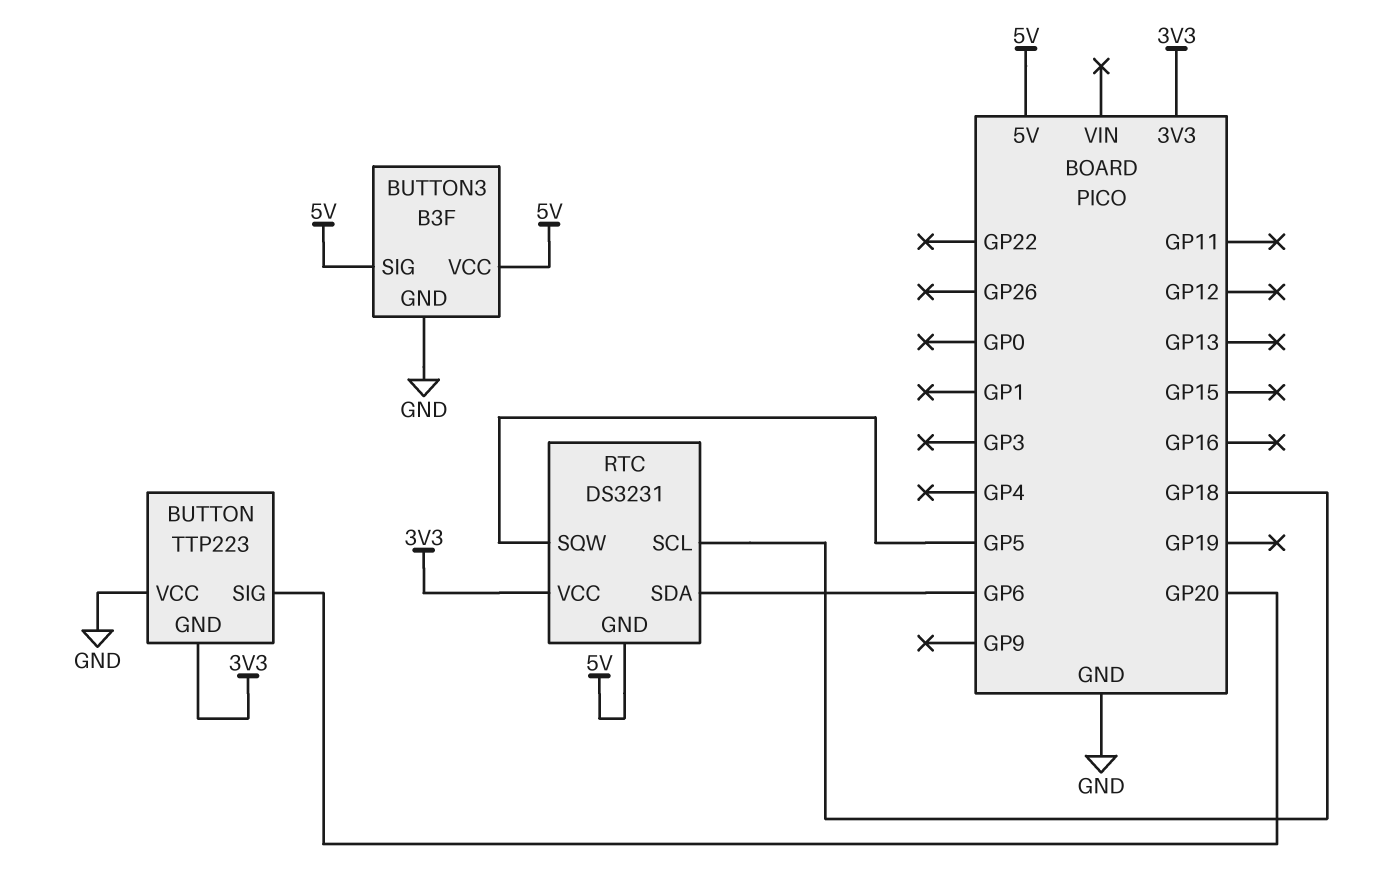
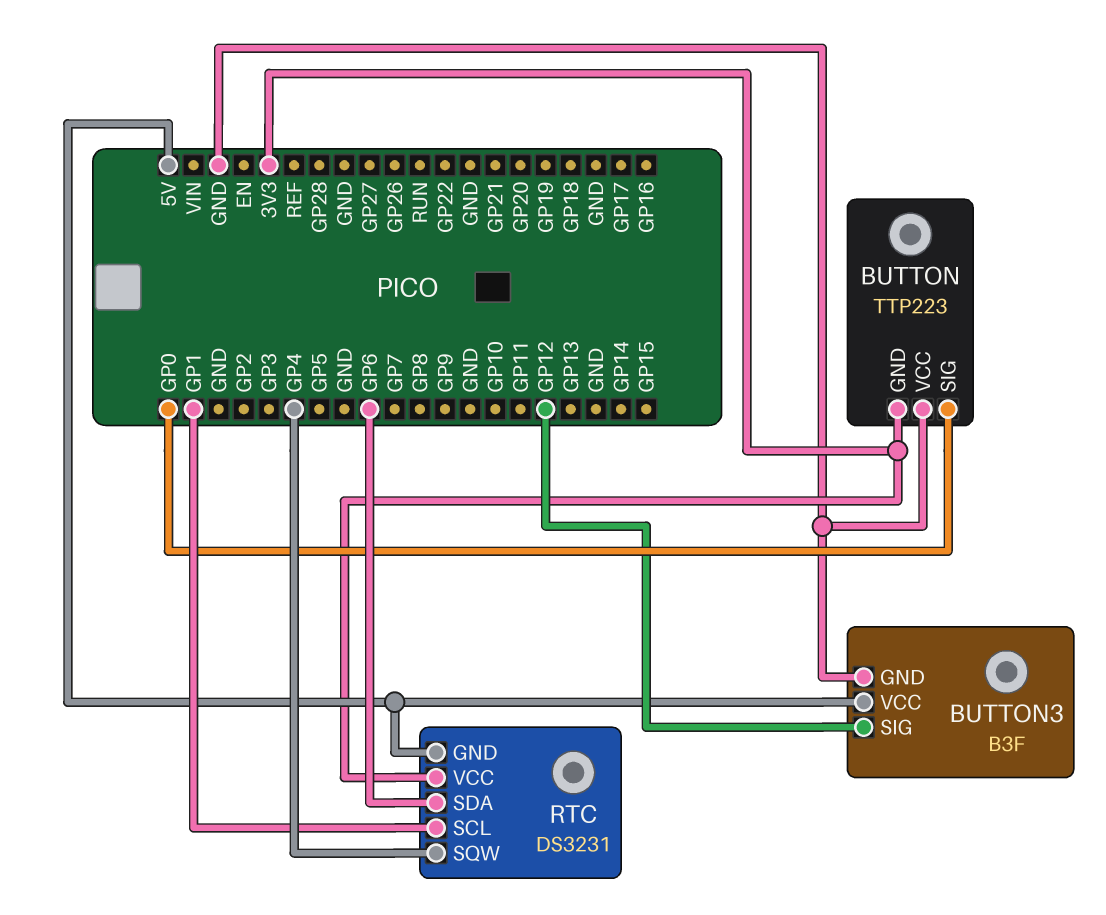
BUTTON pin SIG: GP20 -> GP0
BUTTON3 pin SIG: 5V -> GP12
RTC pin SCL: GP18 -> GP1
RTC pin SQW: GP5 -> GP4

